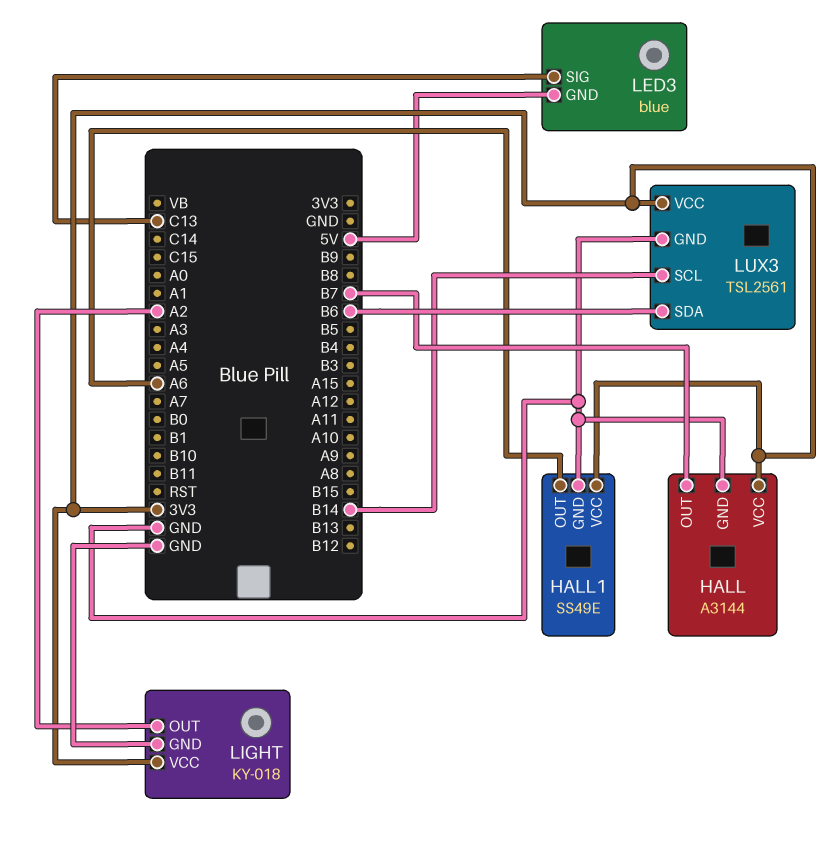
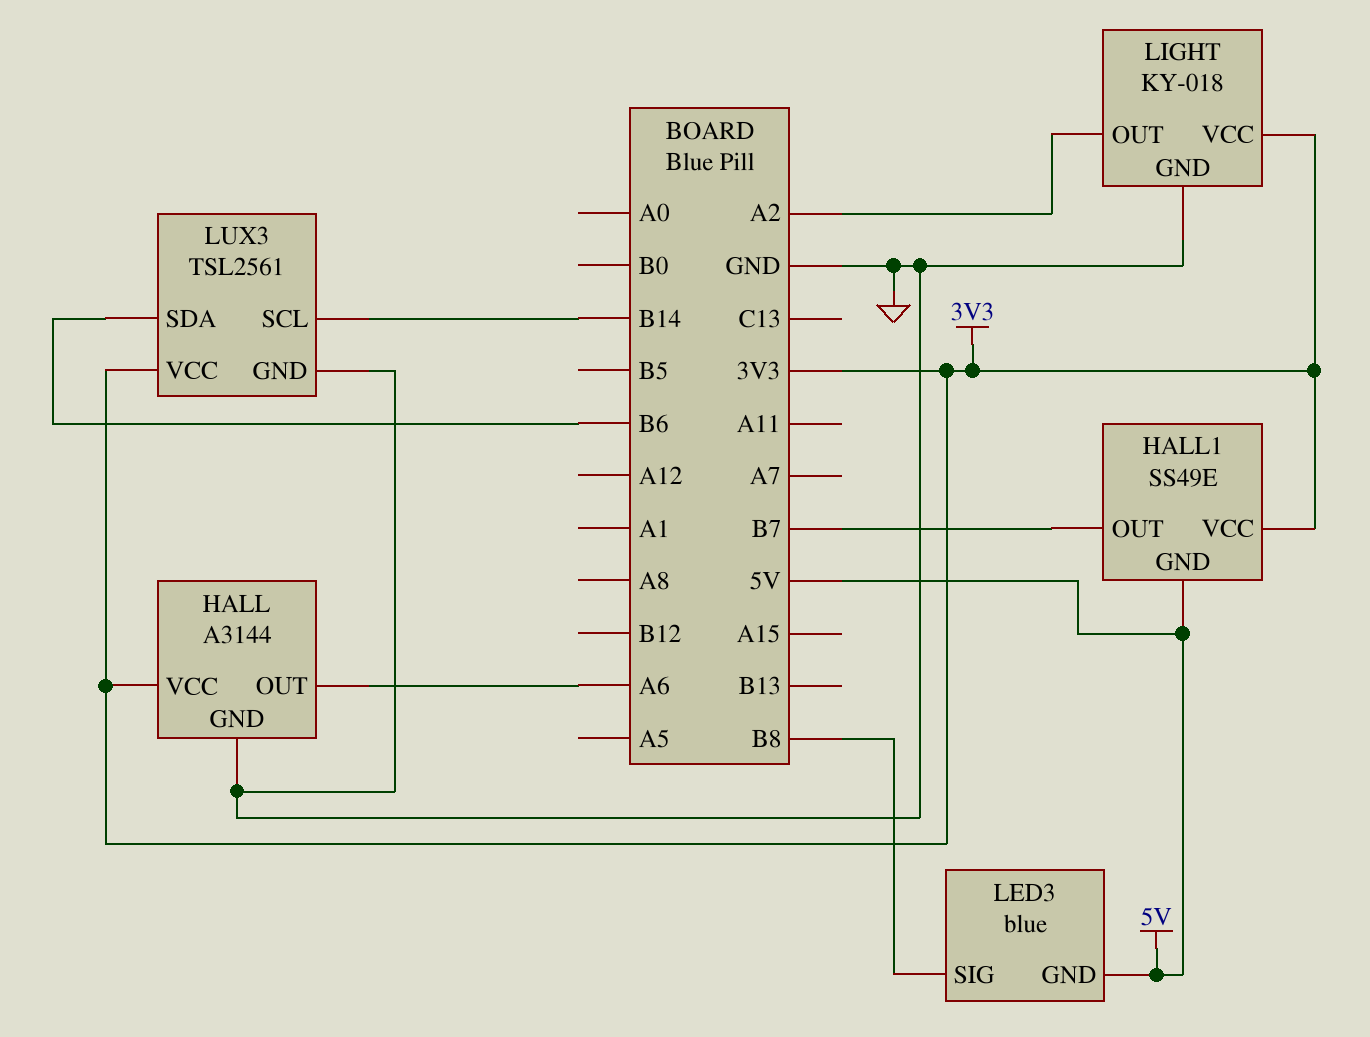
HALL pin OUT: B7 -> A6
HALL1 pin GND: GND -> 5V
HALL1 pin OUT: A6 -> B7
LED3 pin SIG: C13 -> B8

